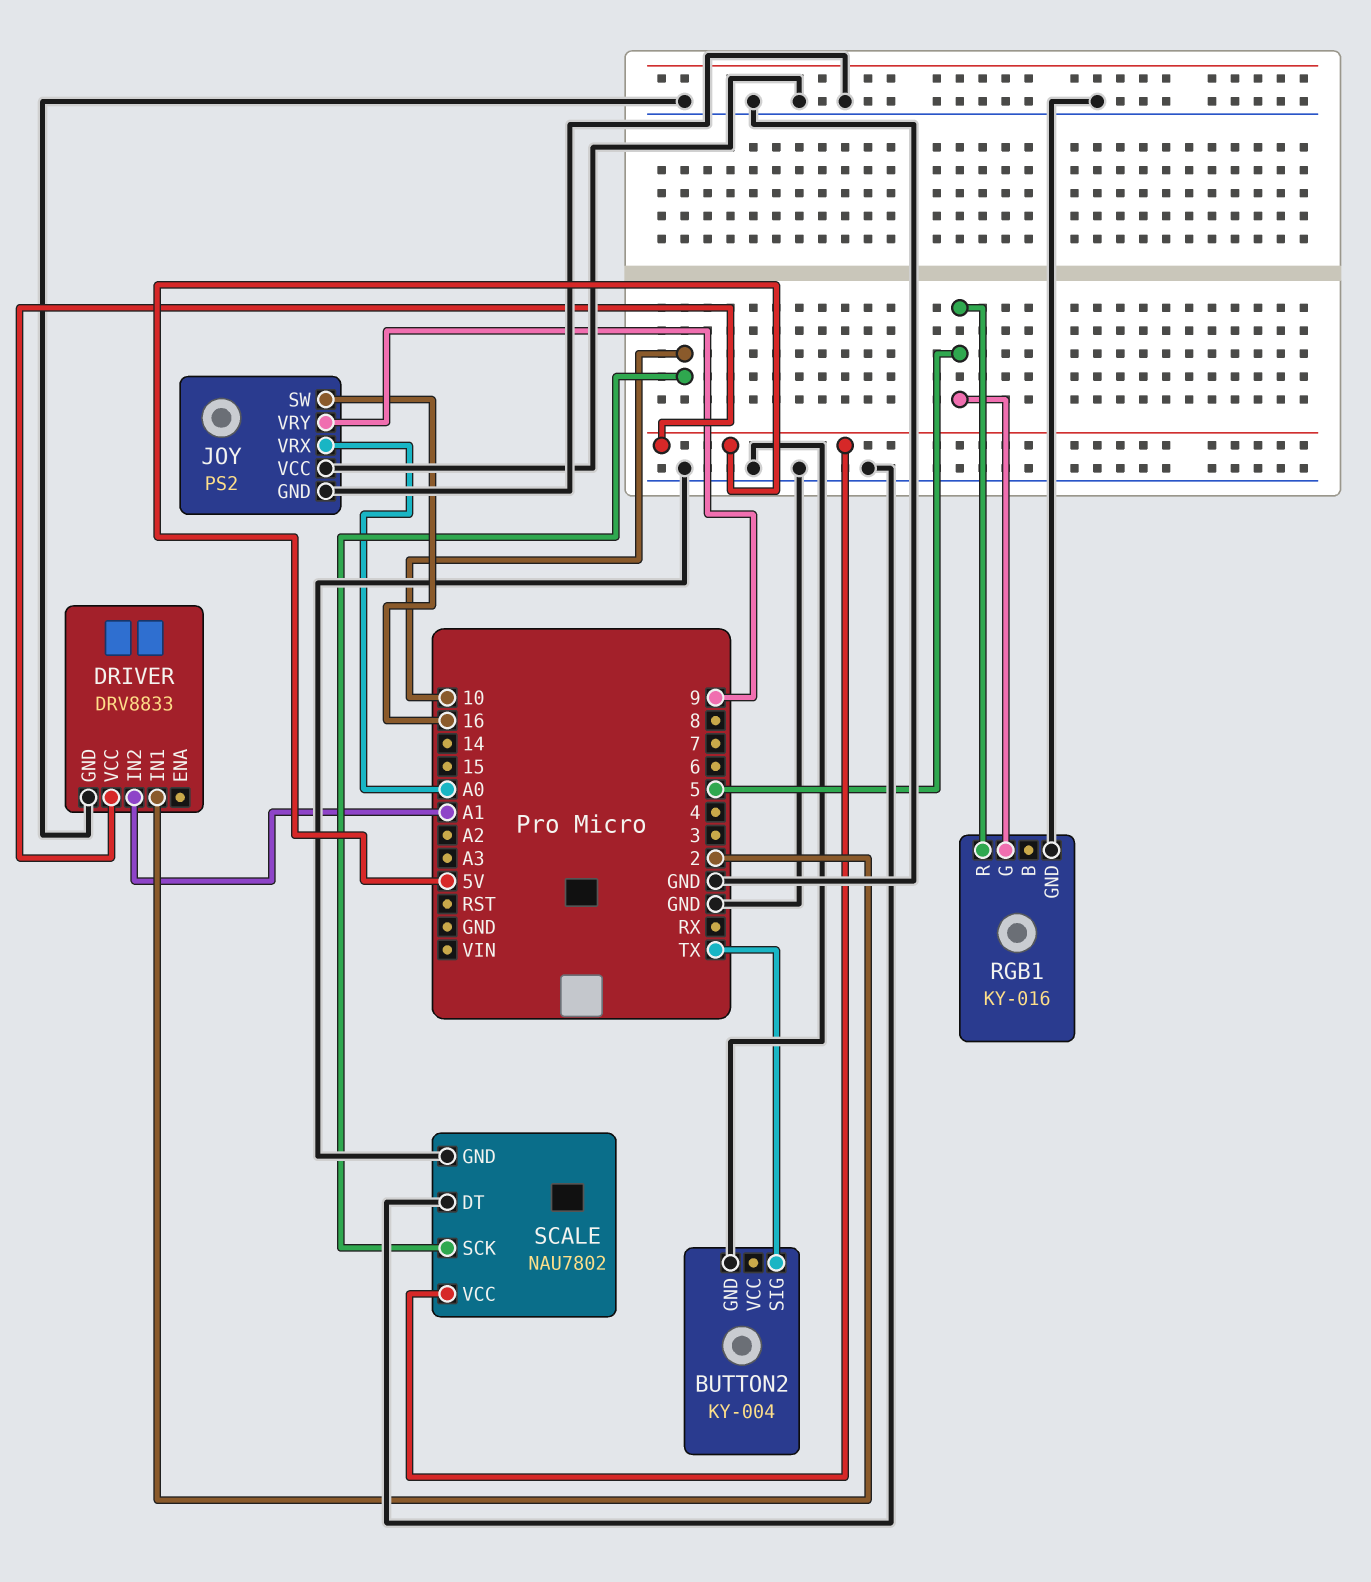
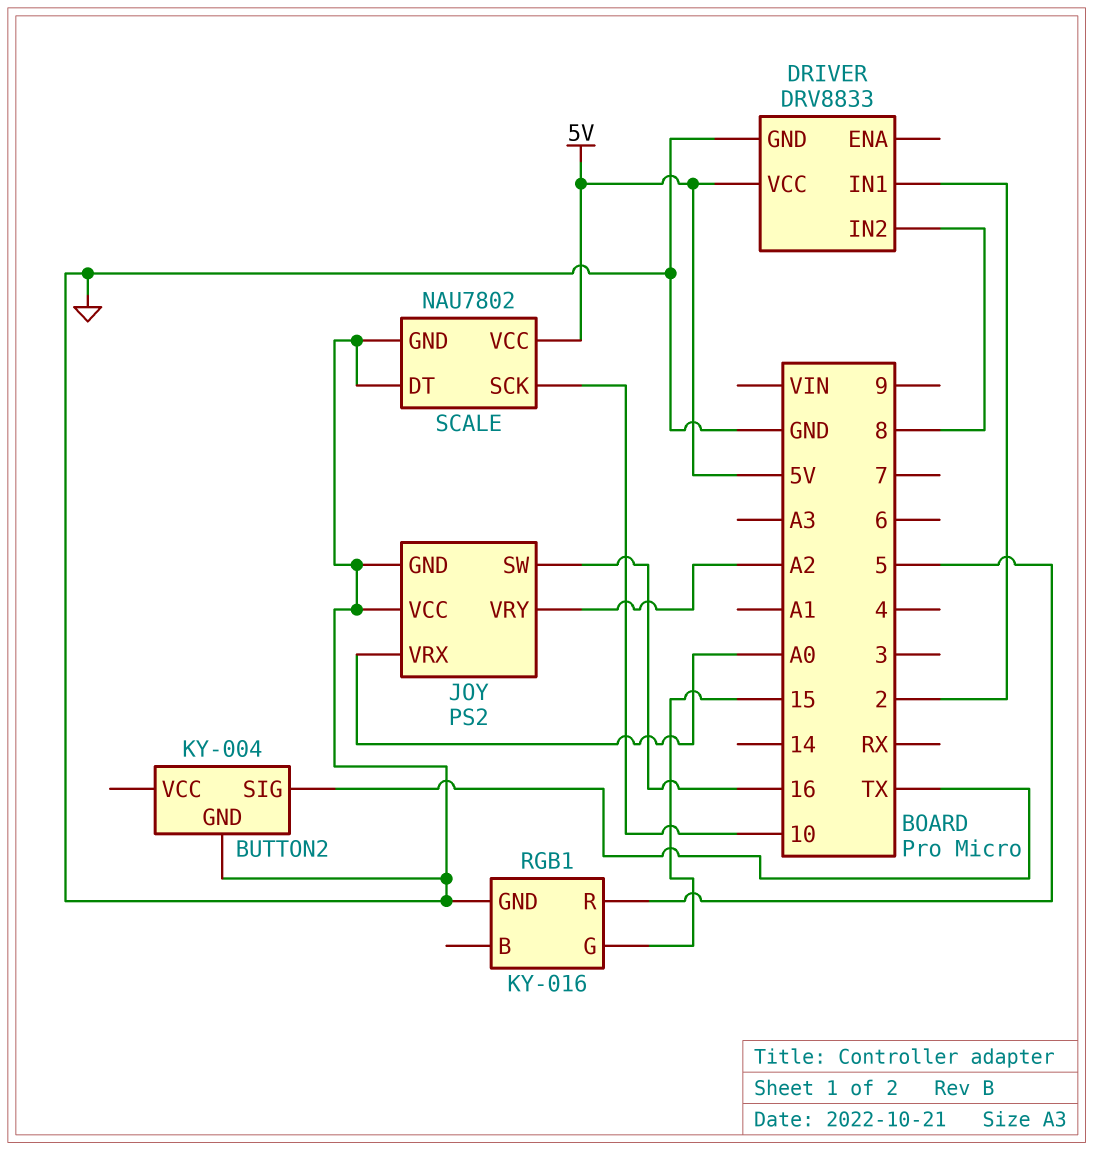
DRIVER pin IN2: A1 -> 8
JOY pin VRY: 9 -> A2
RGB1 pin G: 5 -> 15

